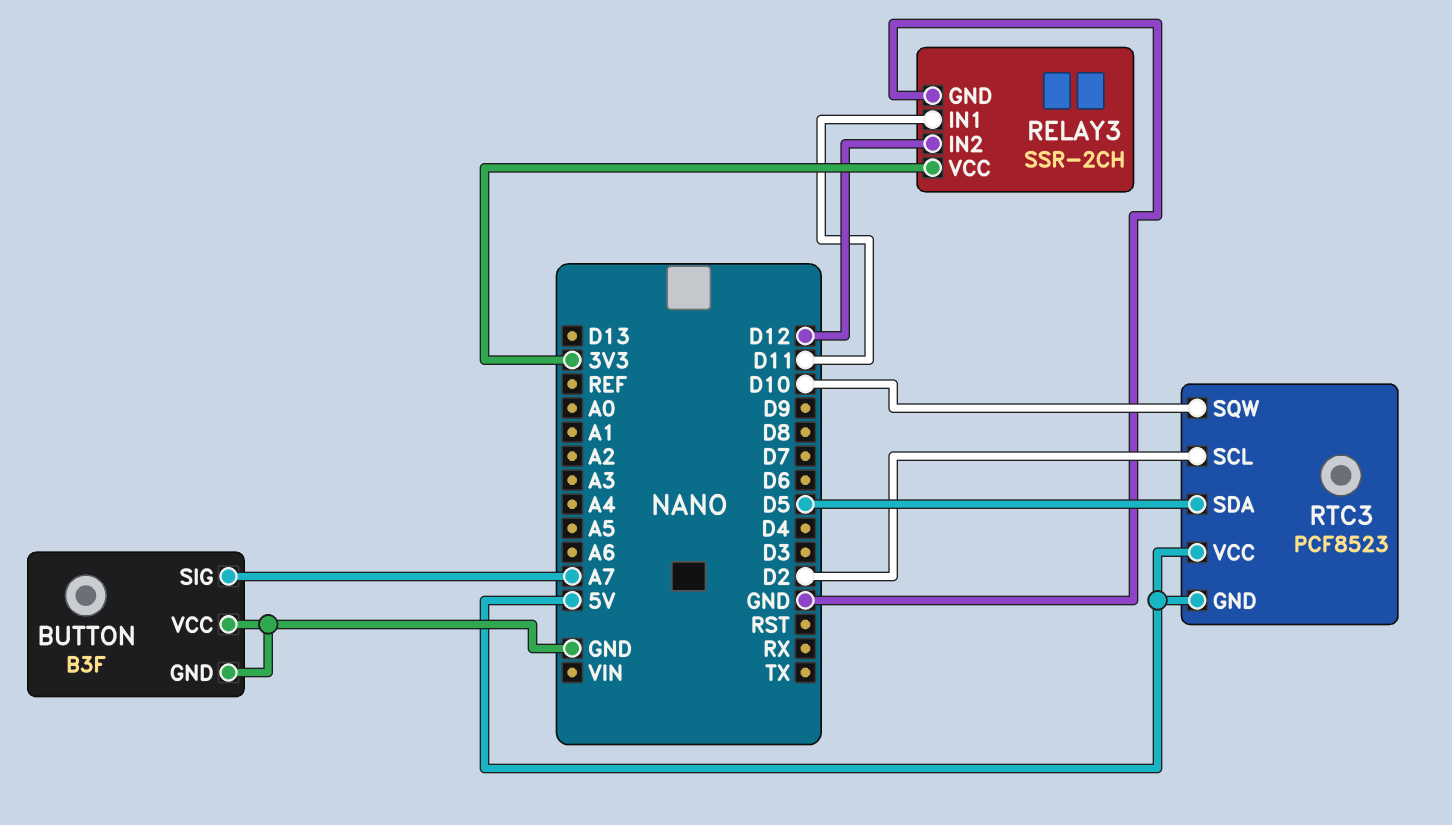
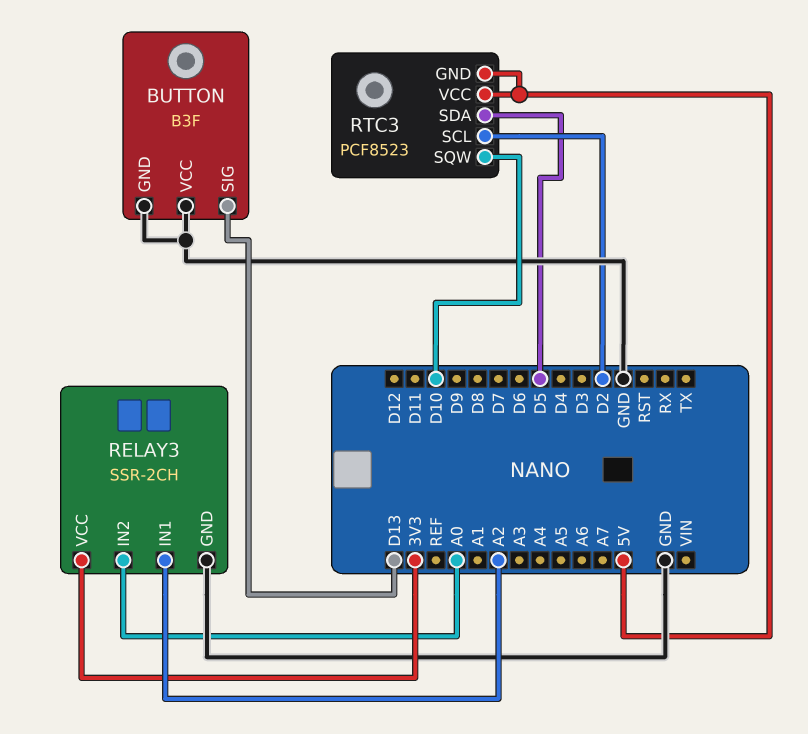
BUTTON pin SIG: A7 -> D13
RELAY3 pin IN1: D11 -> A2
RELAY3 pin IN2: D12 -> A0

